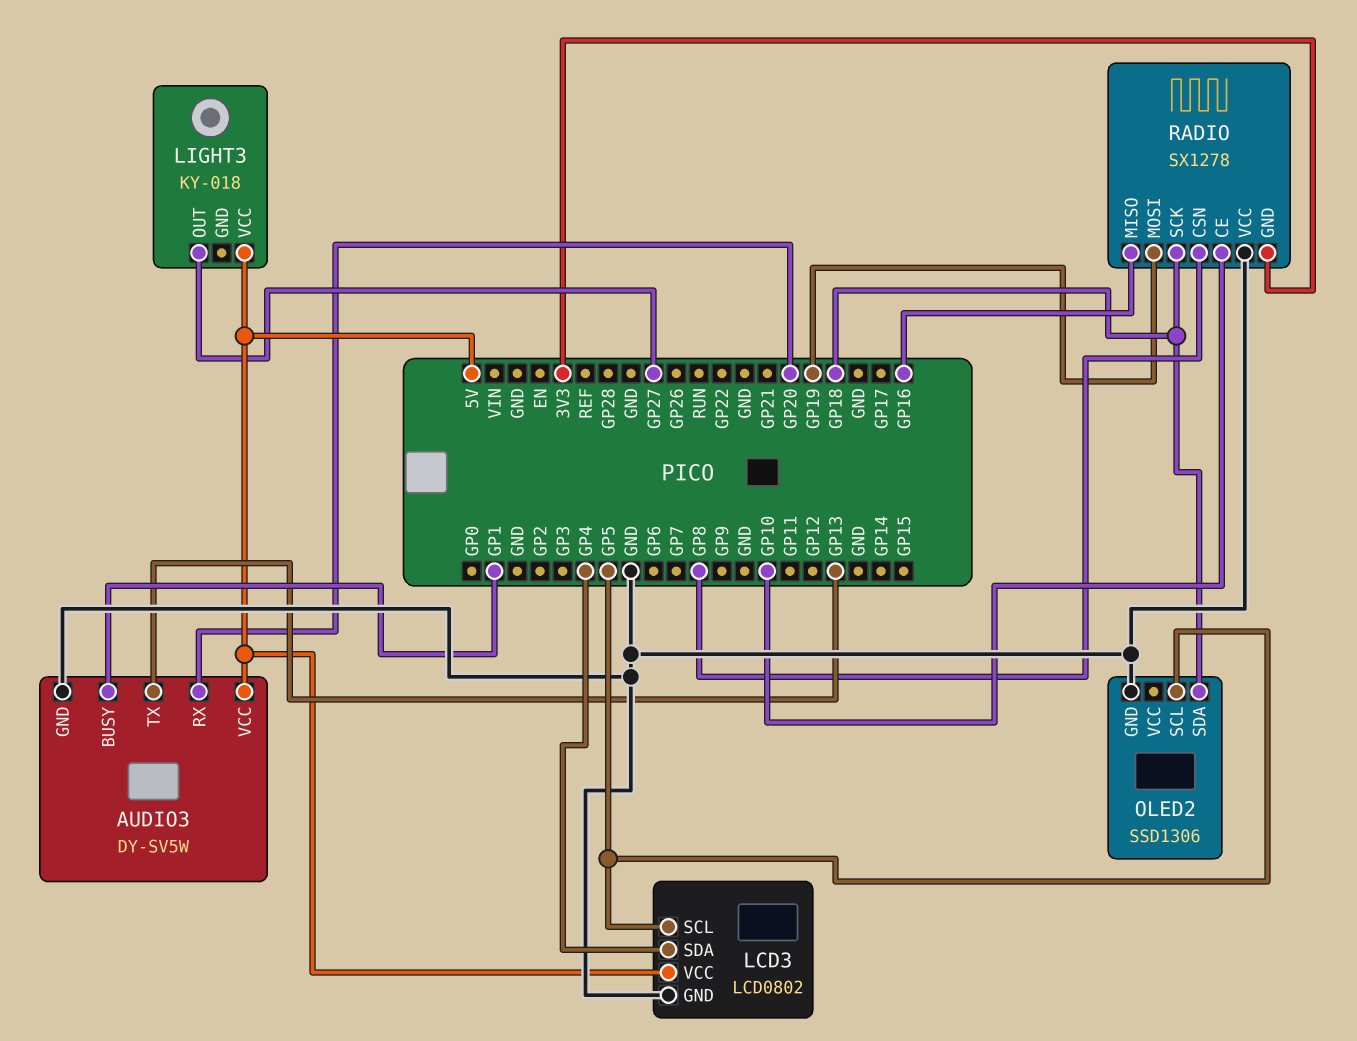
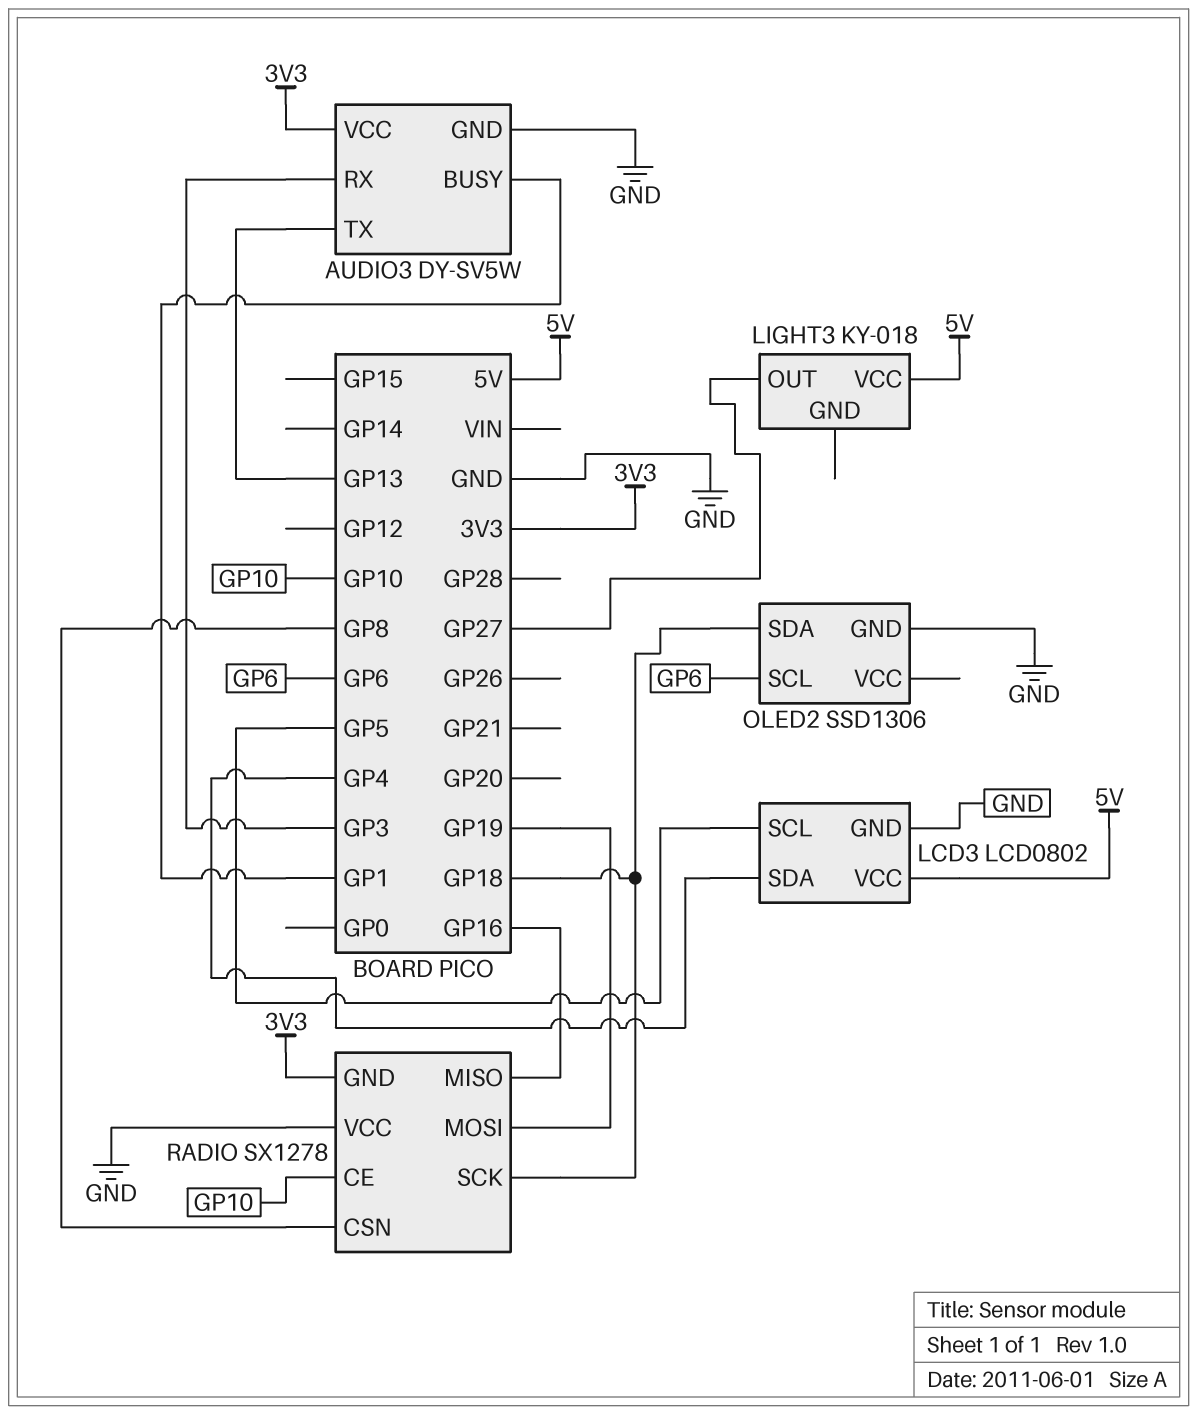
AUDIO3 pin RX: GP20 -> GP3
AUDIO3 pin VCC: 5V -> 3V3
OLED2 pin SCL: GP5 -> GP6

